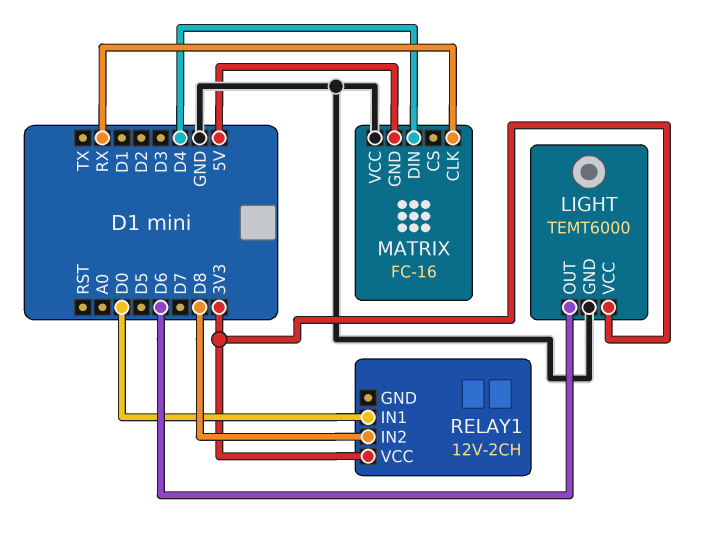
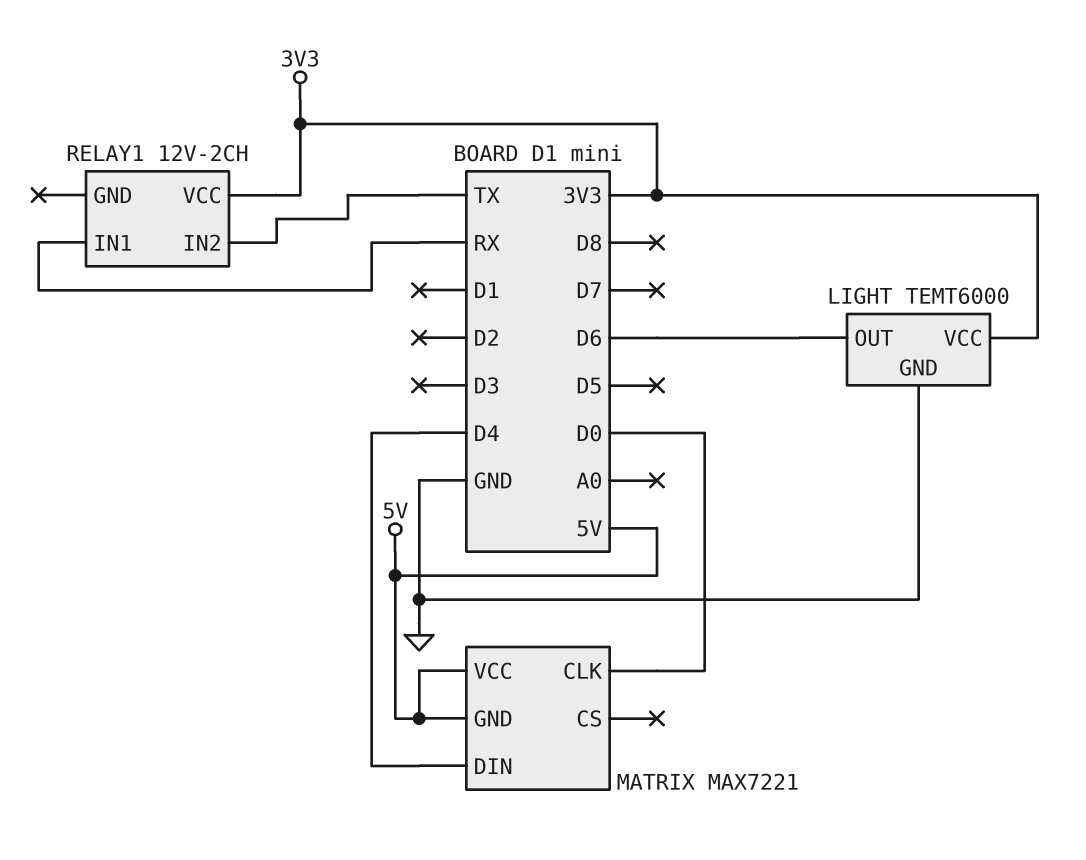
MATRIX: FC-16 -> MAX7221
MATRIX pin CLK: RX -> D0
MATRIX pin VCC: GND -> 5V
RELAY1 pin IN1: D0 -> RX
RELAY1 pin IN2: D8 -> TX

